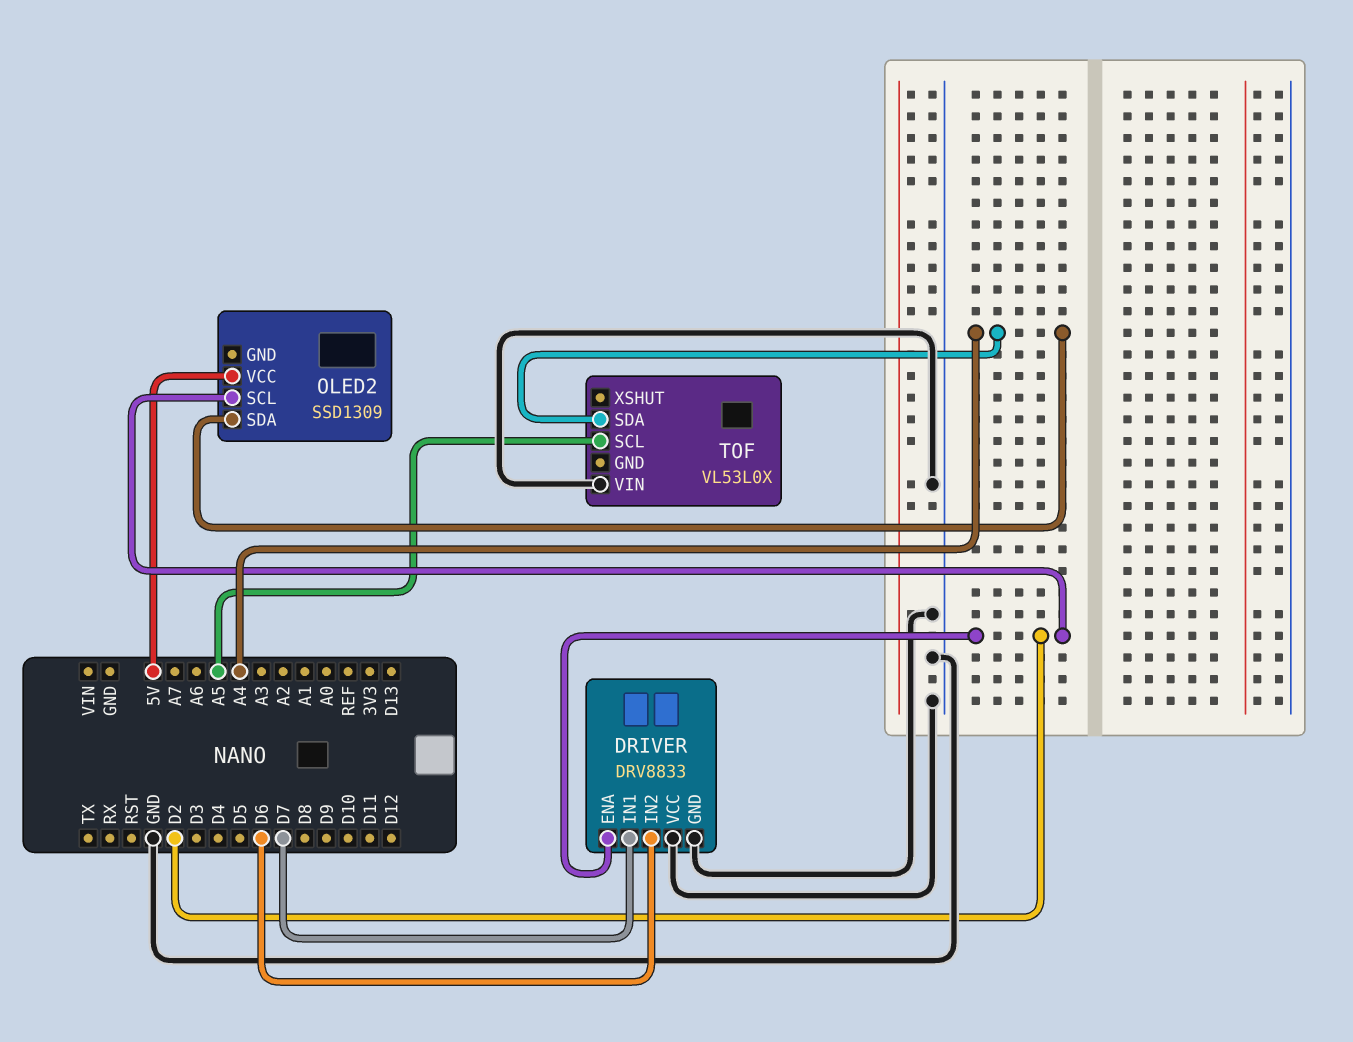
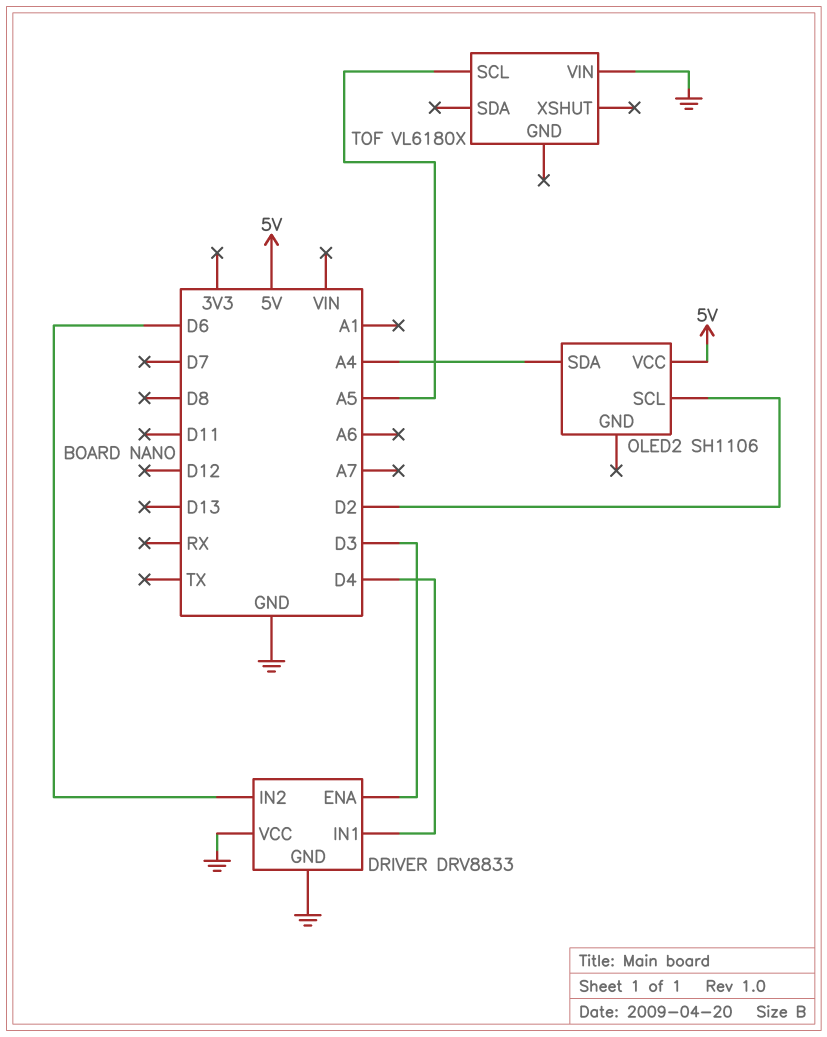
DRIVER pin ENA: D2 -> D3
DRIVER pin IN1: D7 -> D4
OLED2: SSD1309 -> SH1106
TOF: VL53L0X -> VL6180X
TOF pin SDA: A4 -> none

